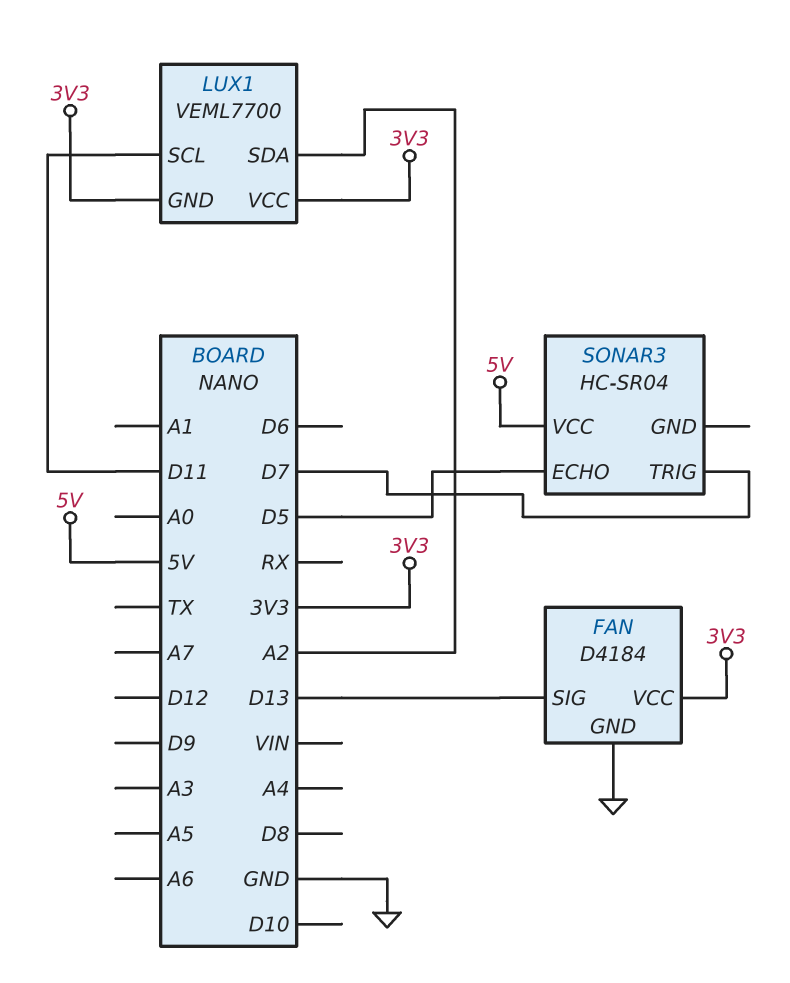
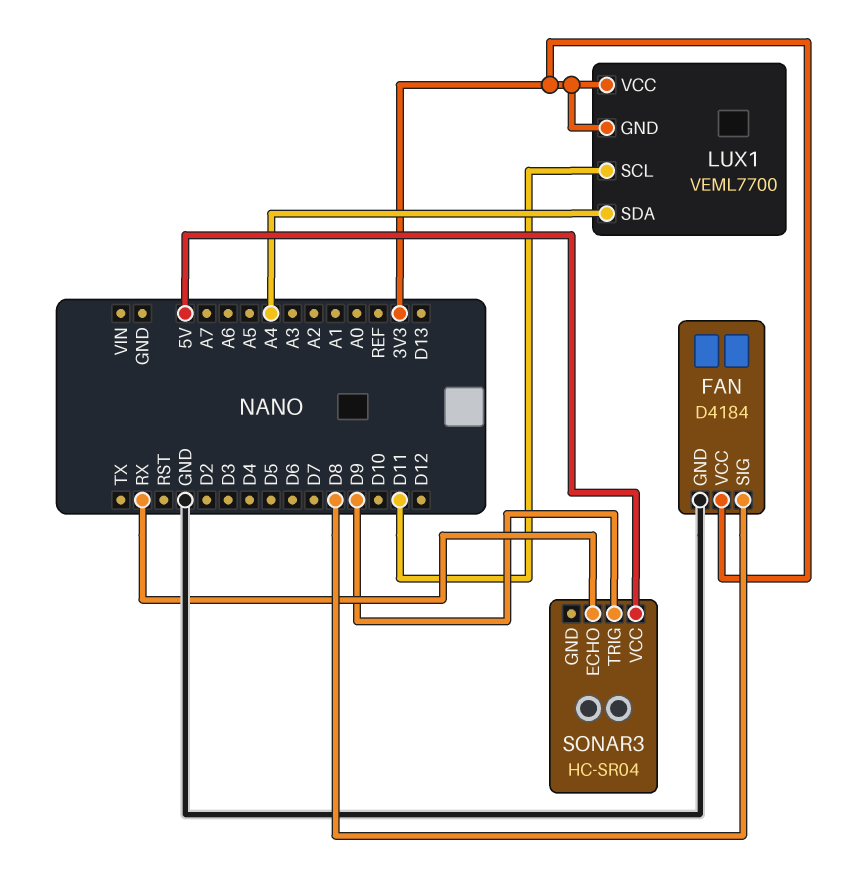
FAN pin SIG: D13 -> D8
LUX1 pin SDA: A2 -> A4
SONAR3 pin ECHO: D5 -> RX
SONAR3 pin TRIG: D7 -> D9

